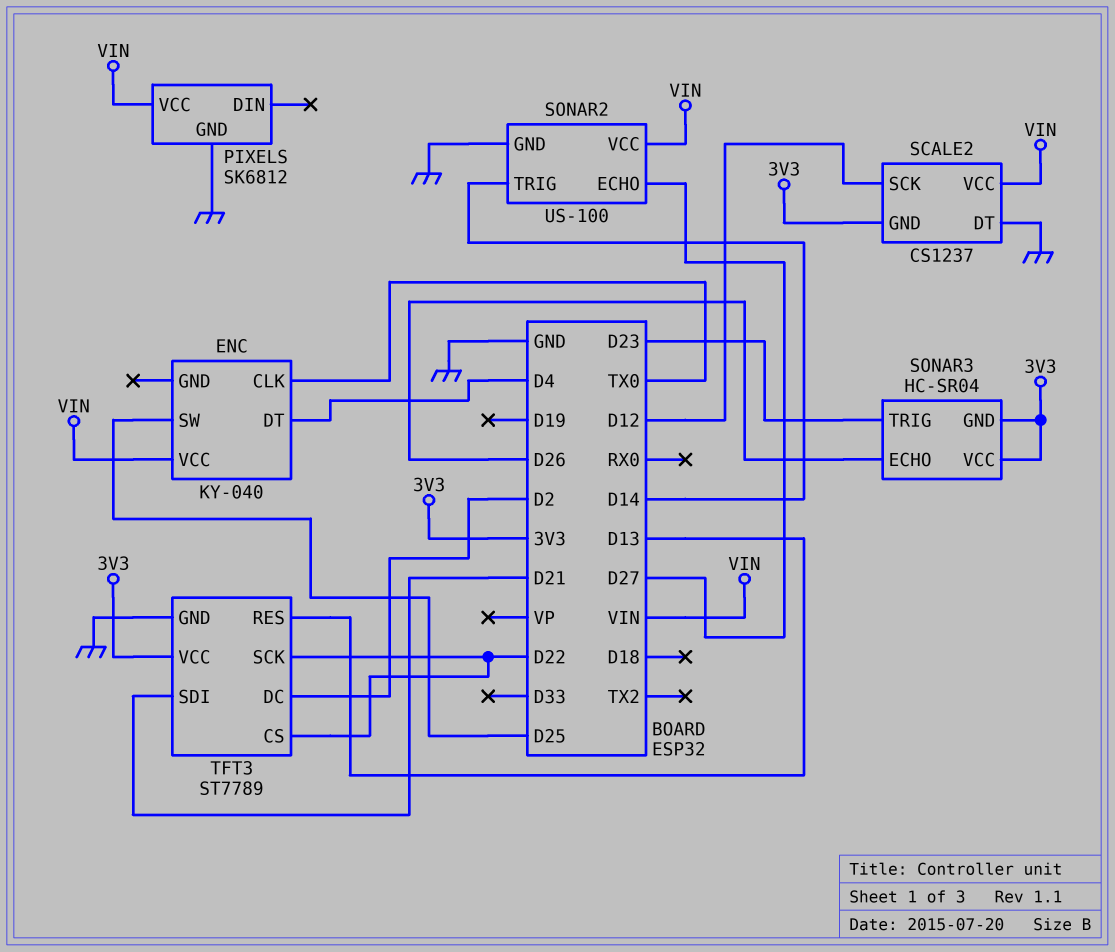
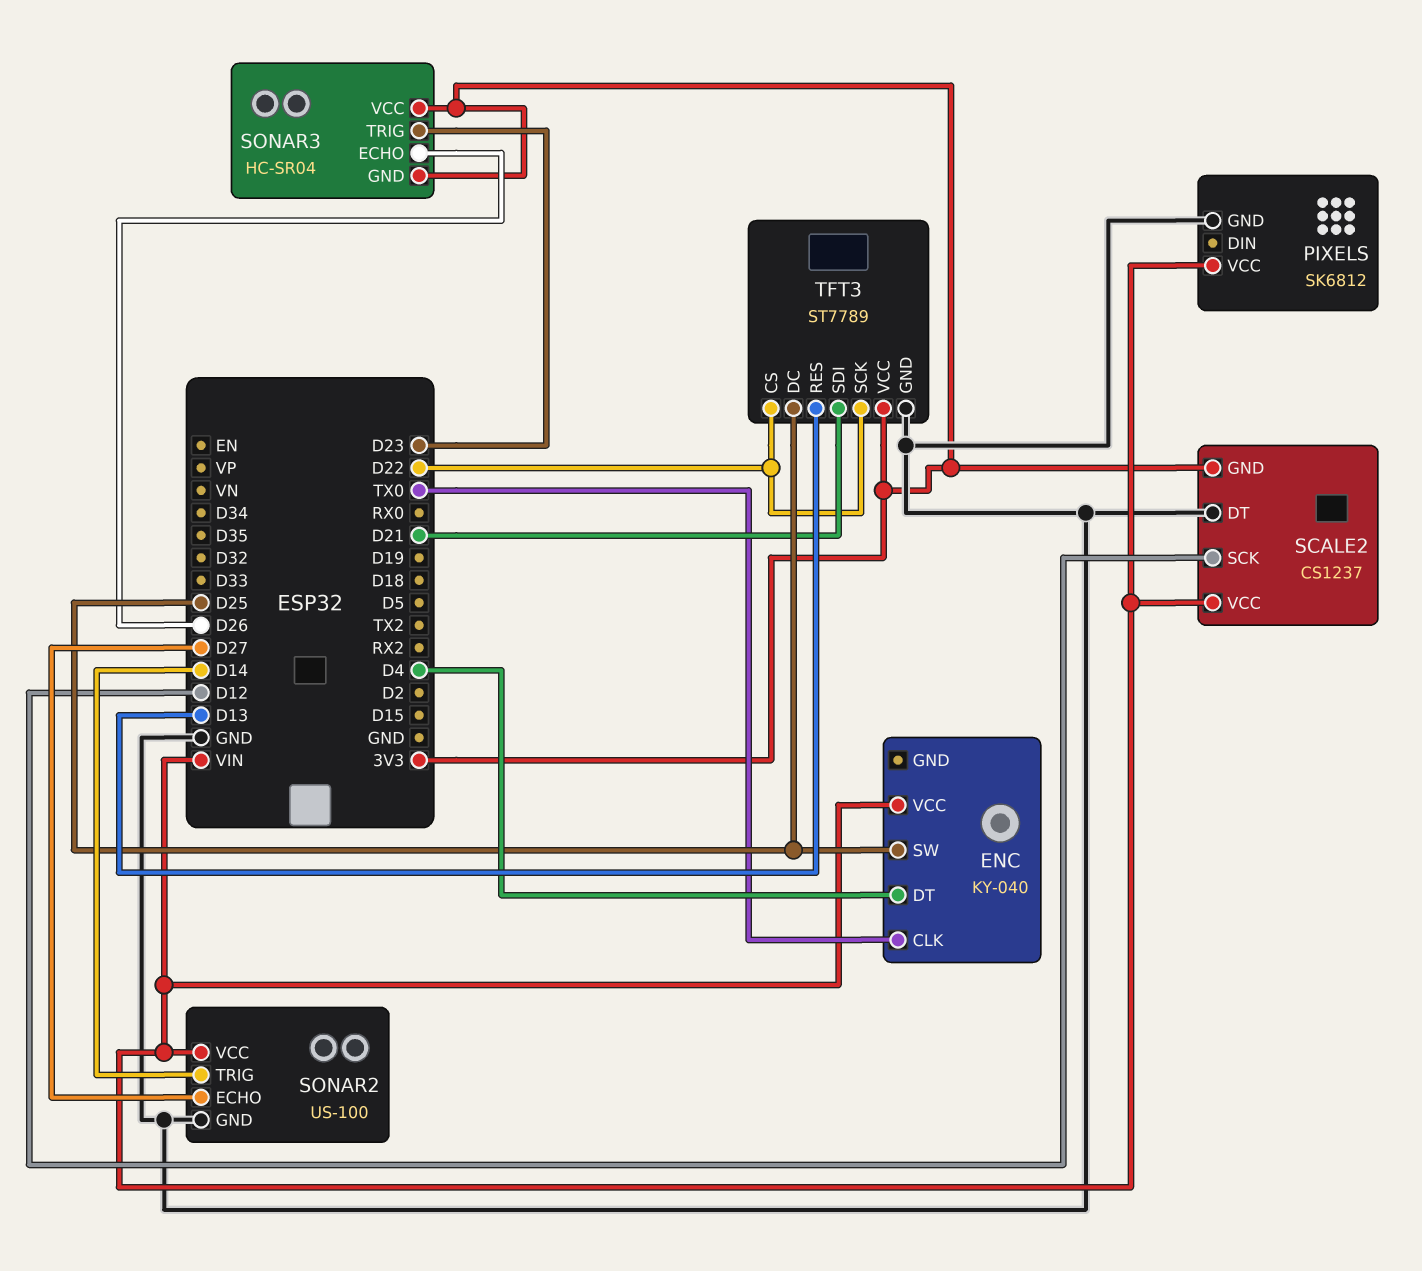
TFT3 pin DC: D2 -> D25

